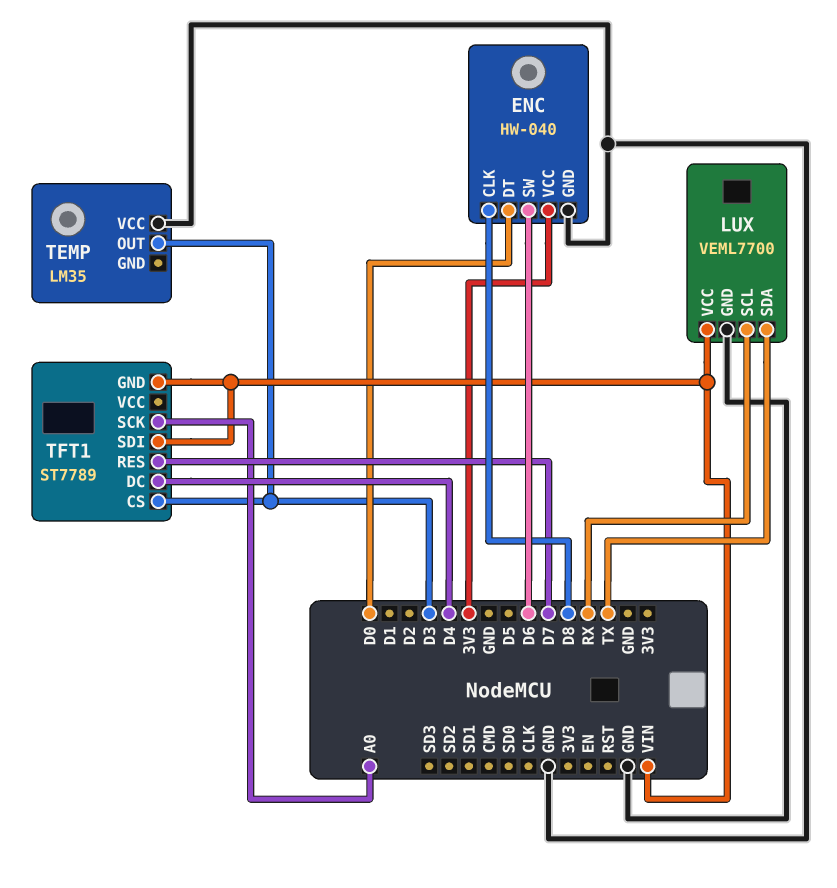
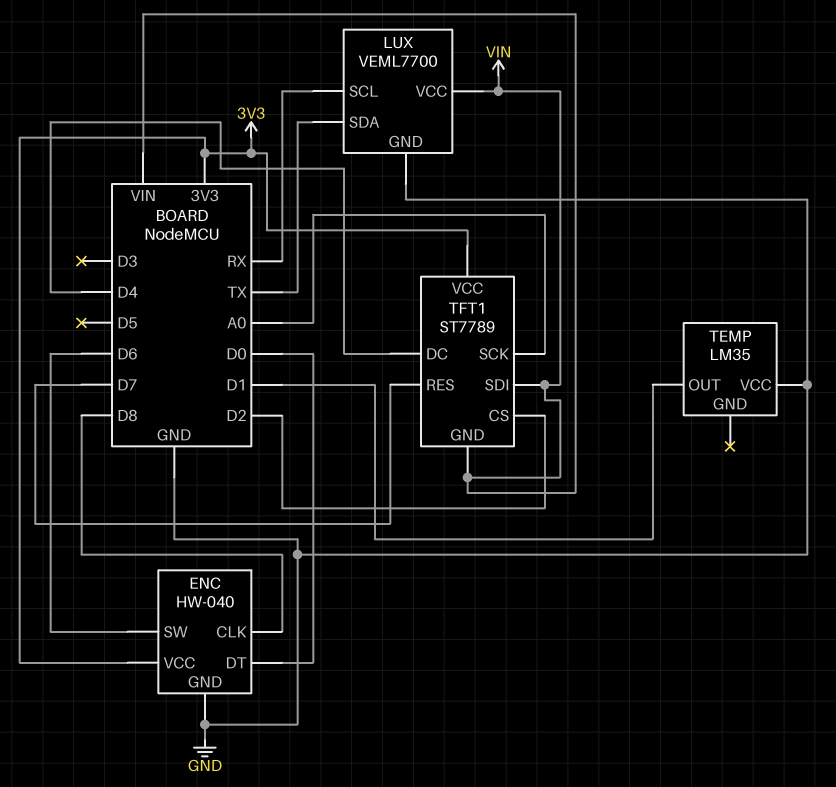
TEMP pin OUT: D3 -> D1
TFT1 pin CS: D3 -> D2
TFT1 pin VCC: none -> 3V3

